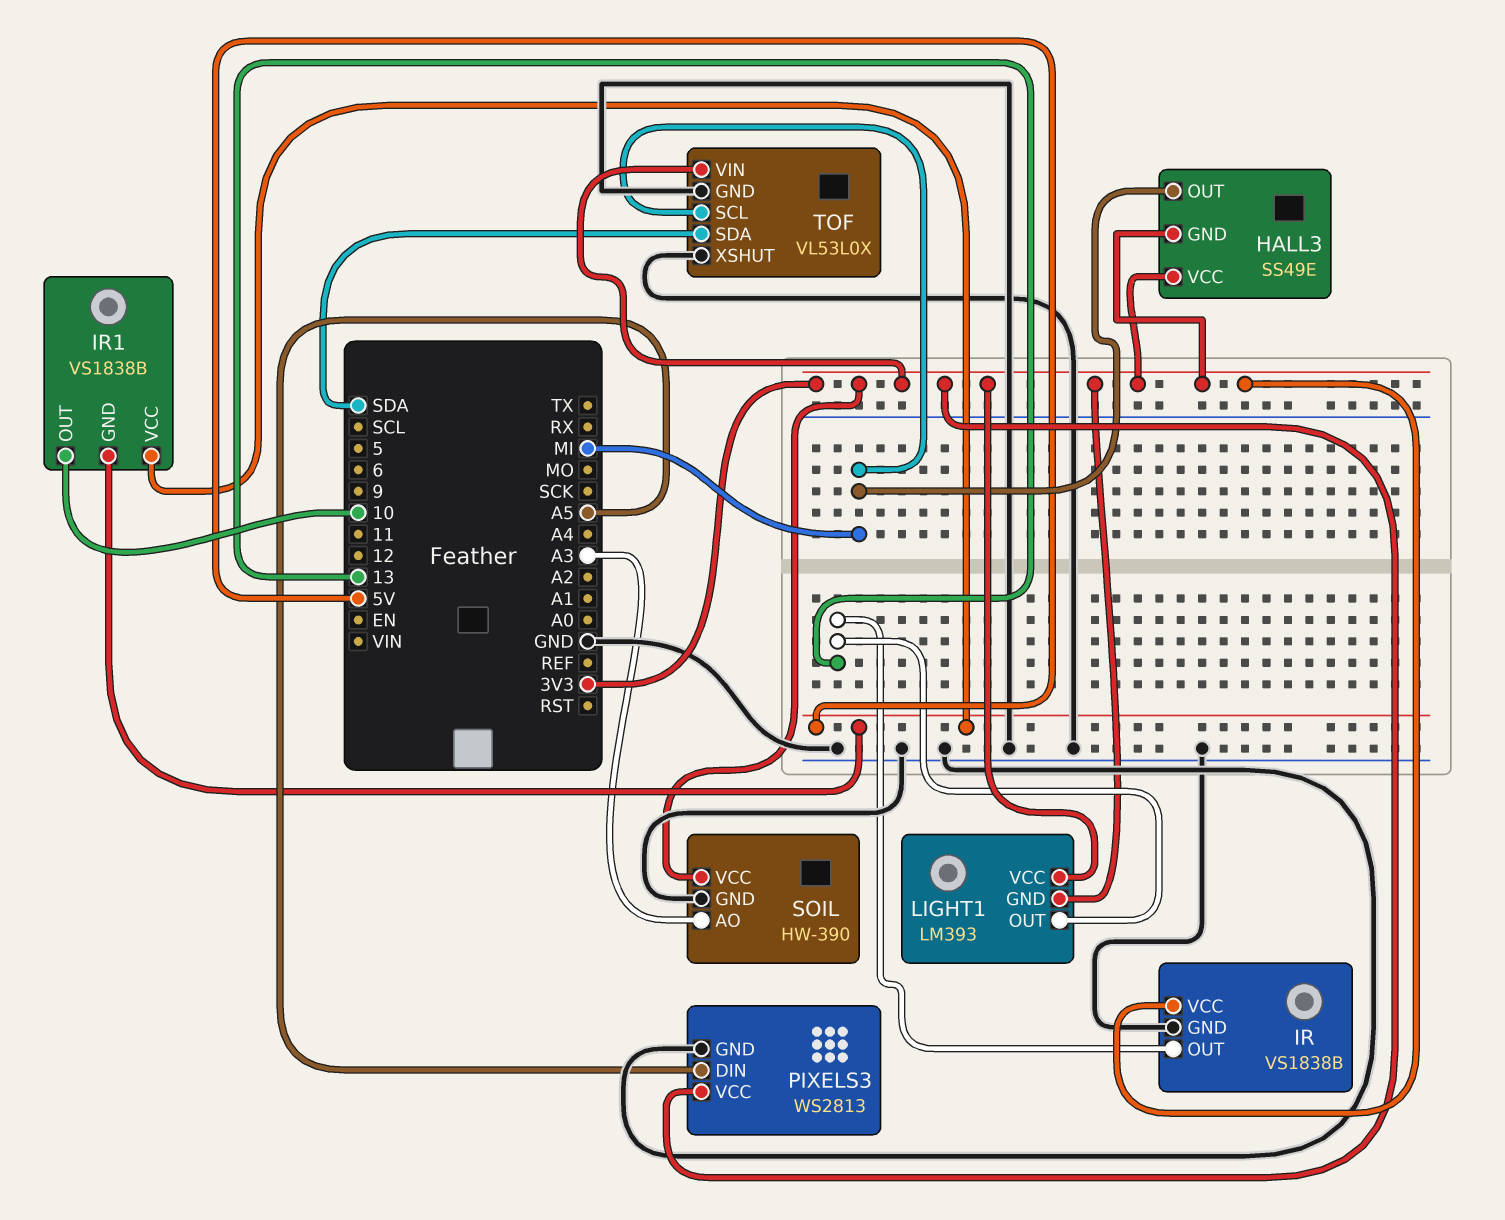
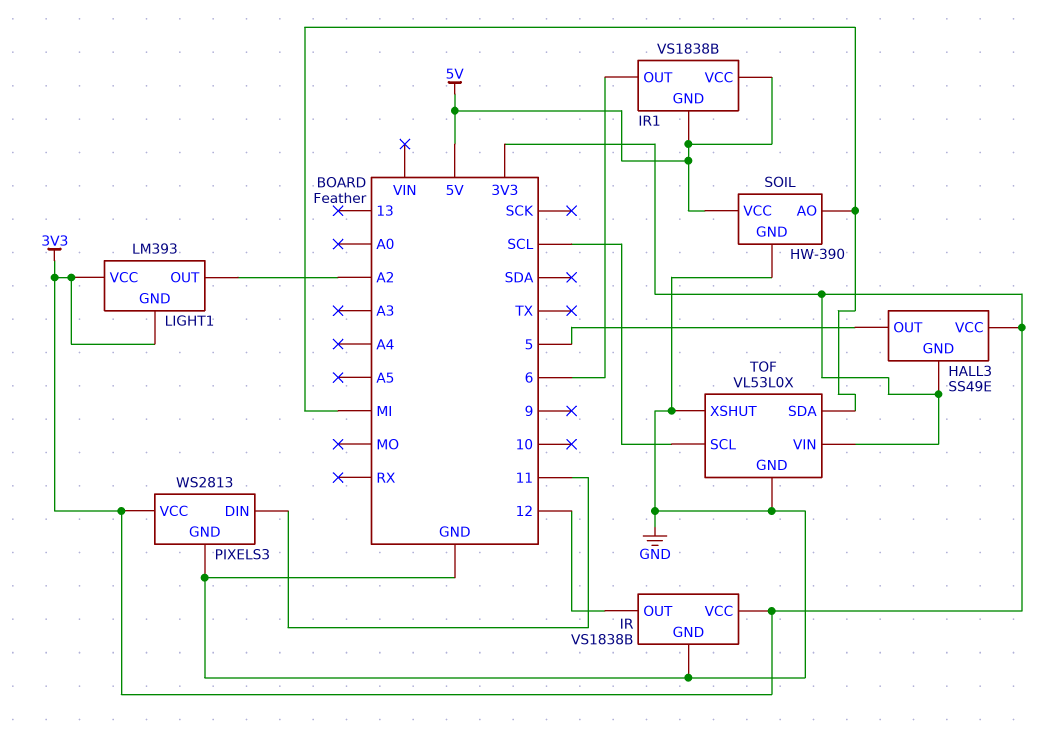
HALL3 pin OUT: MI -> 5
IR pin OUT: 13 -> 12
IR1 pin OUT: 10 -> 6
LIGHT1 pin OUT: 13 -> A2
PIXELS3 pin DIN: A5 -> 11
SOIL pin AO: A3 -> MI
SOIL pin VCC: 3V3 -> 5V
TOF pin SCL: MI -> SCL
TOF pin SDA: SDA -> MI

